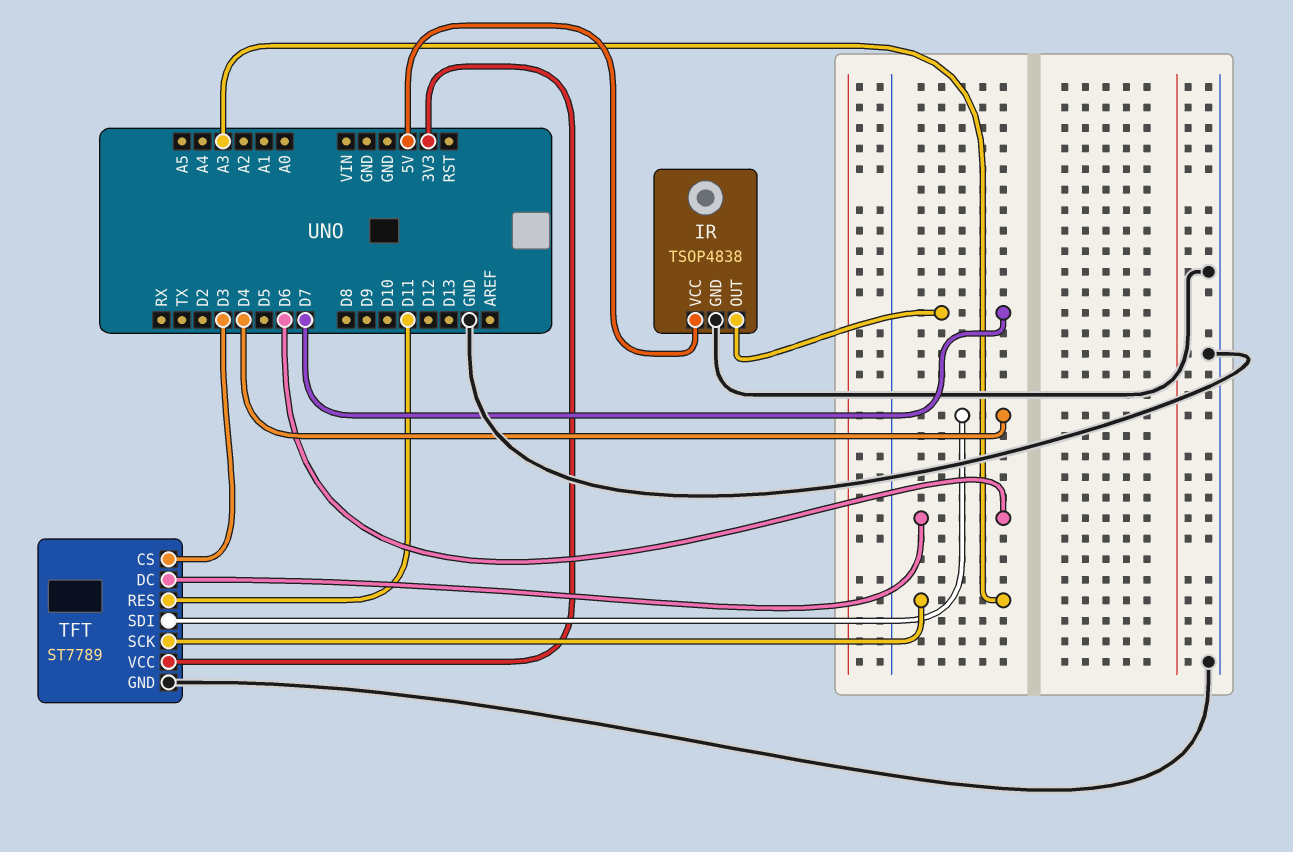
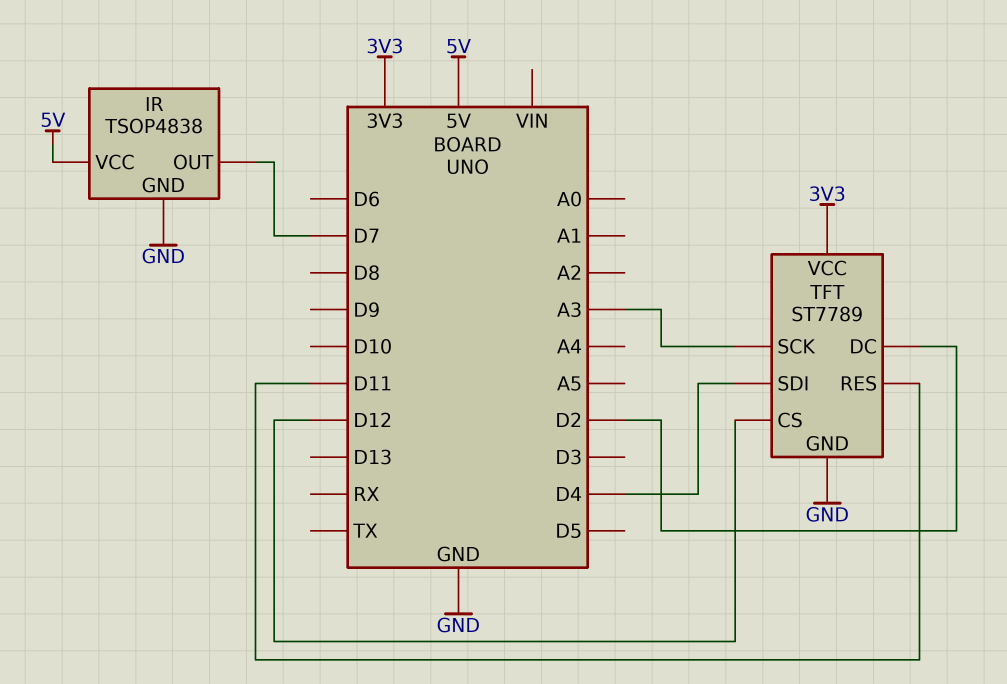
TFT pin CS: D3 -> D12
TFT pin DC: D6 -> D2

